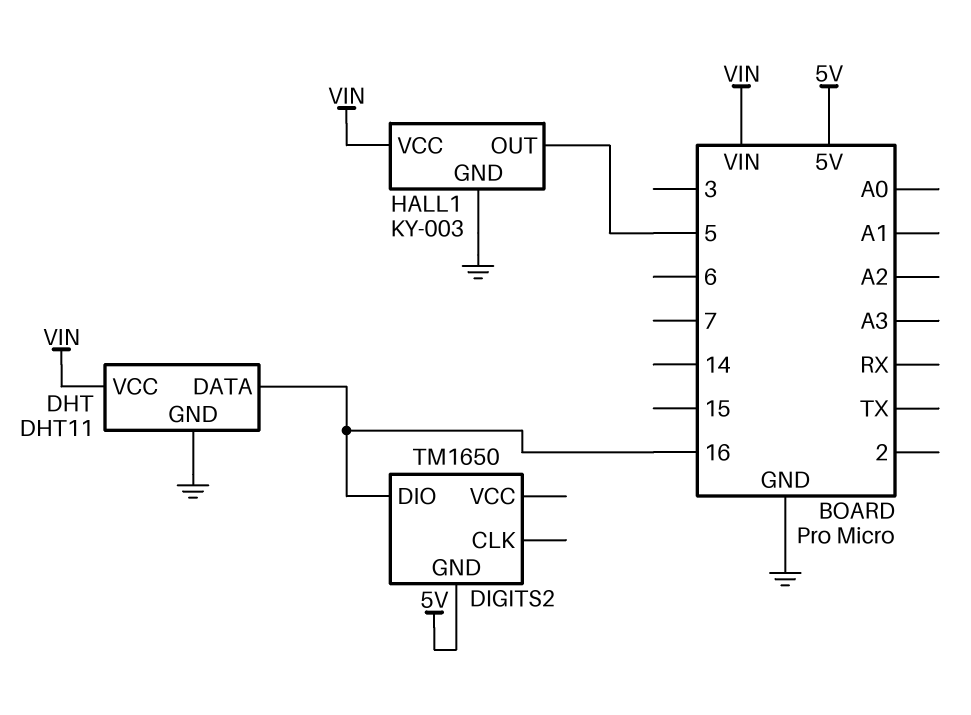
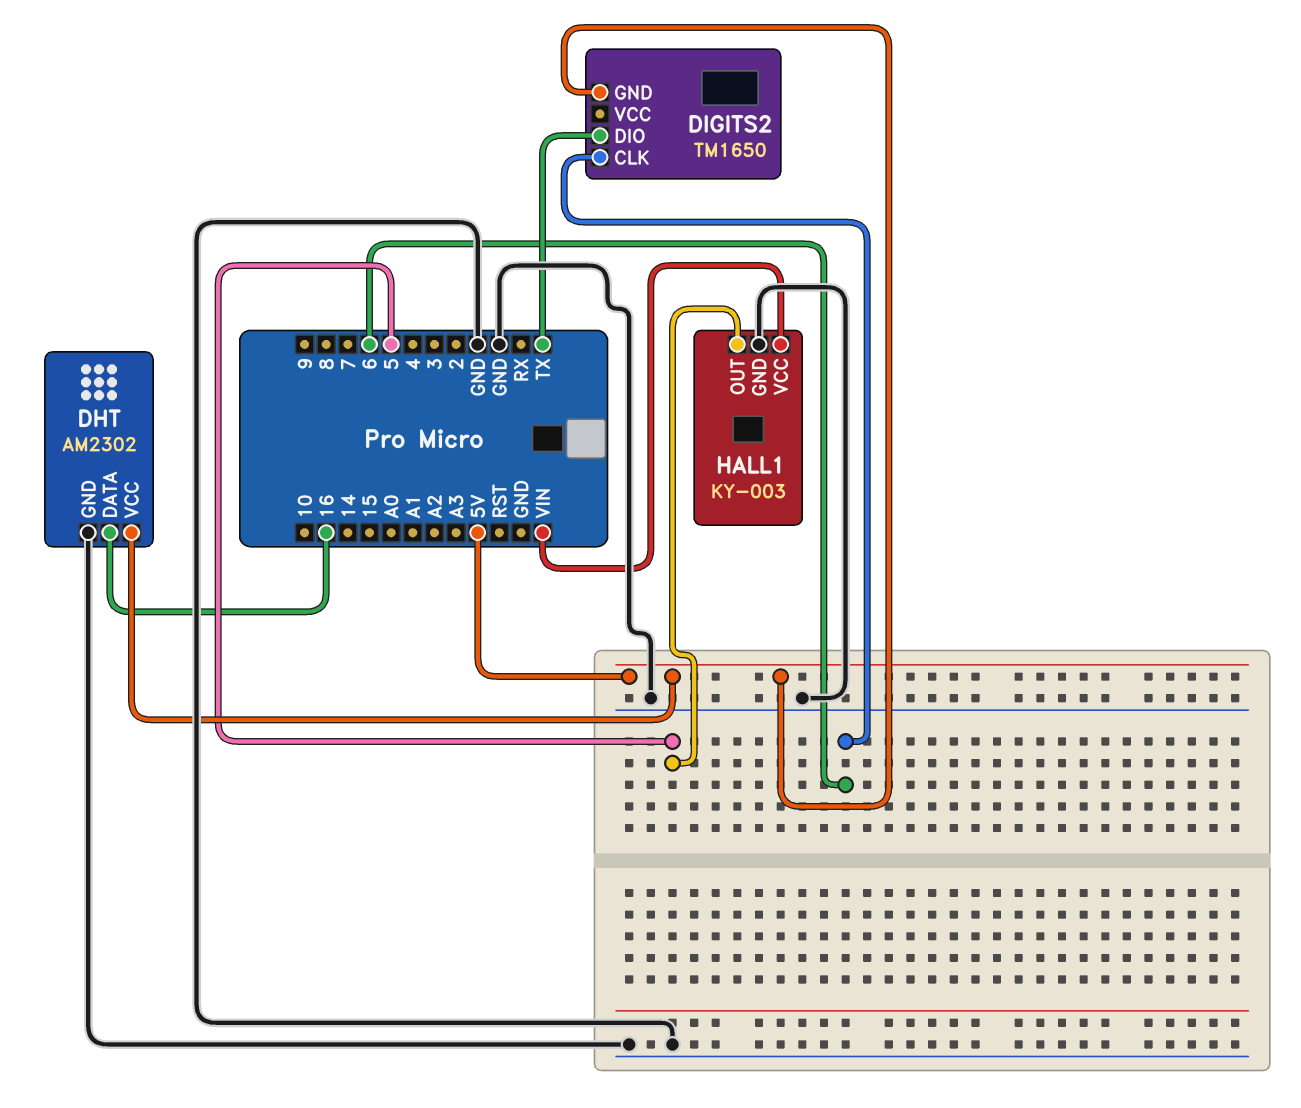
DHT: DHT11 -> AM2302
DHT pin VCC: VIN -> 5V
DIGITS2 pin CLK: none -> 6
DIGITS2 pin DIO: 16 -> TX

